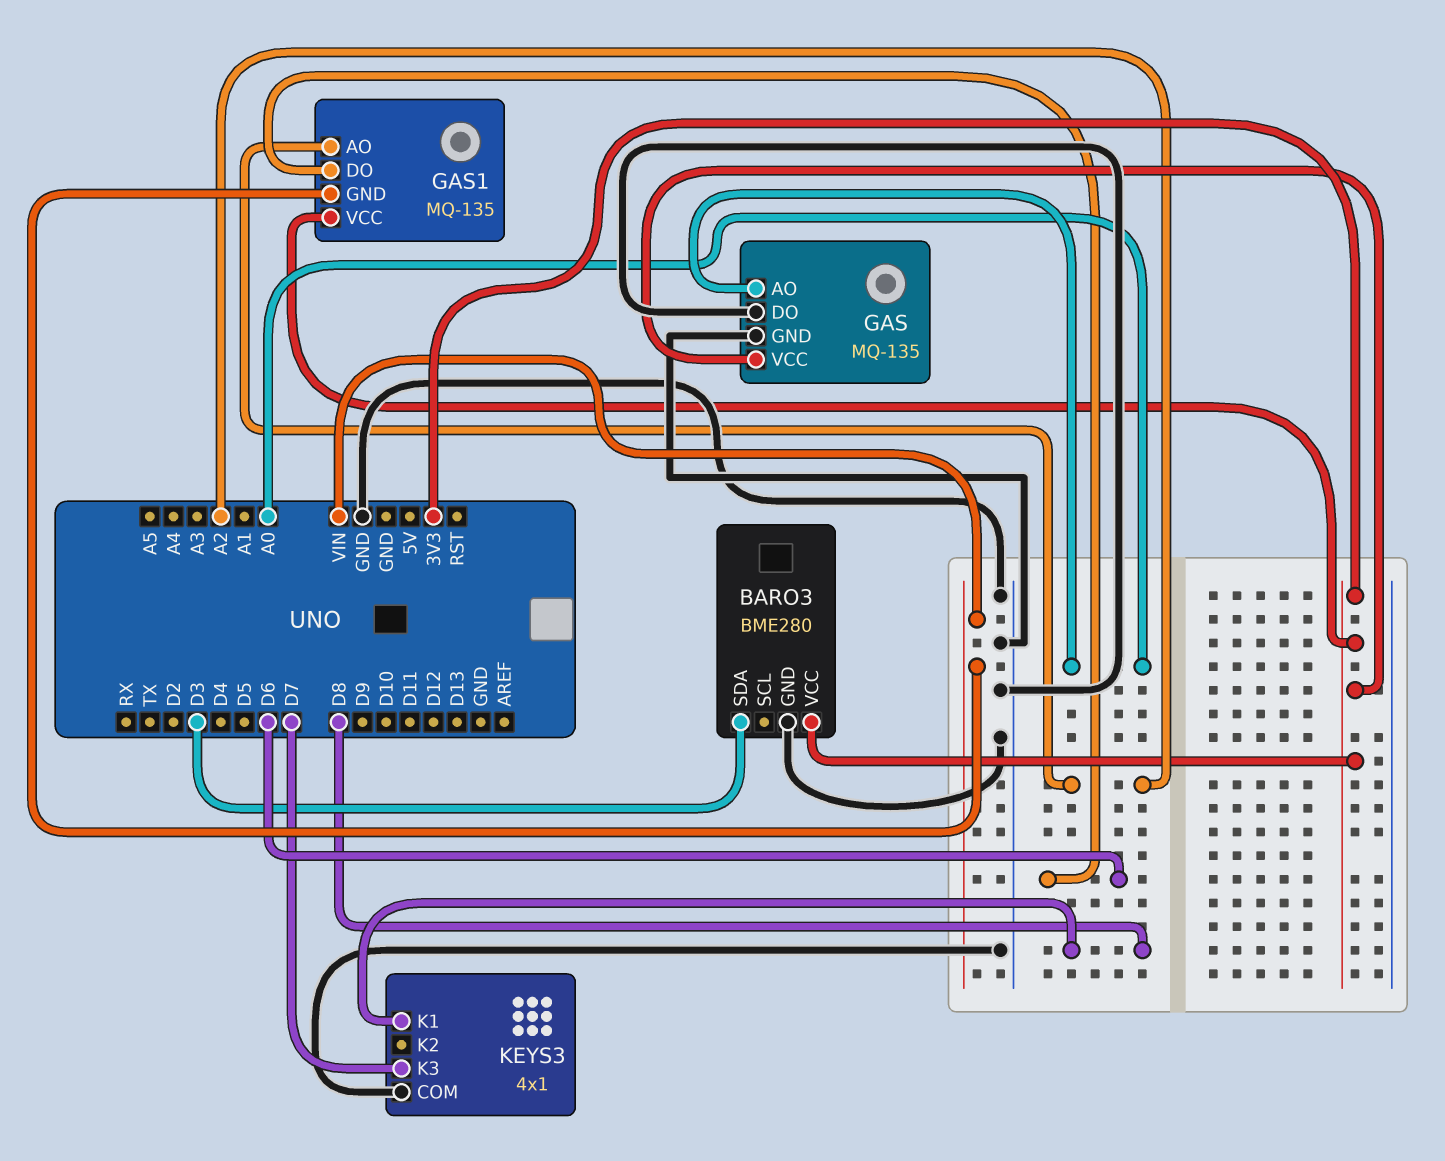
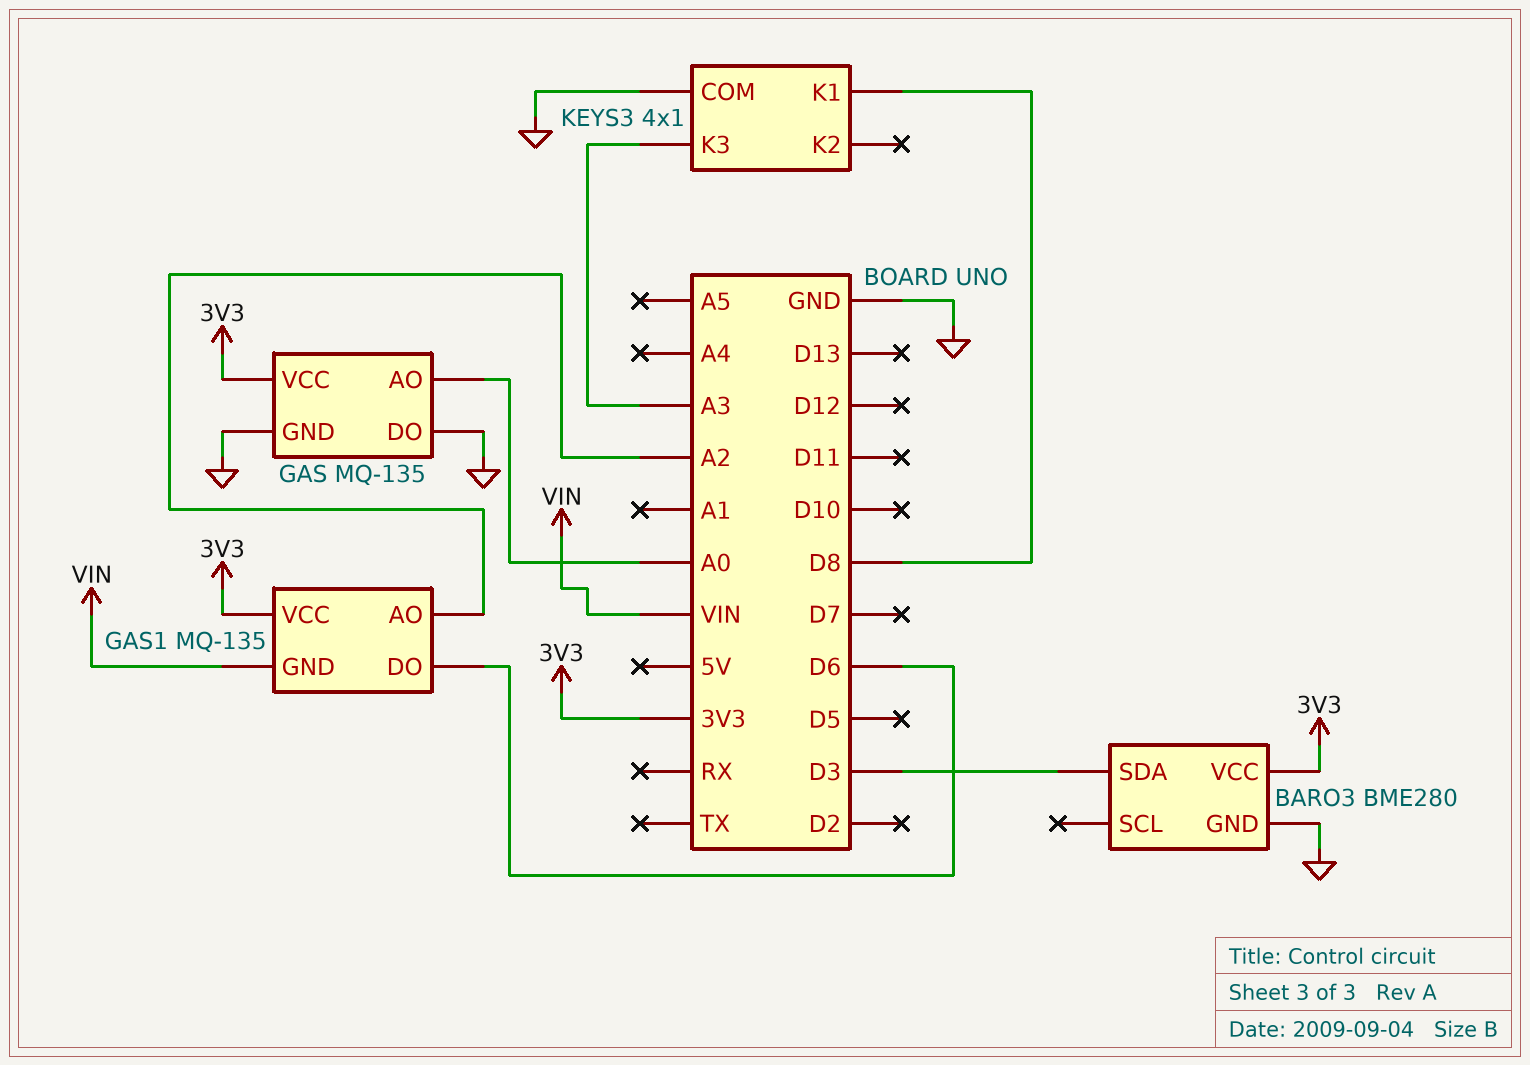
KEYS3 pin K3: D7 -> A3

